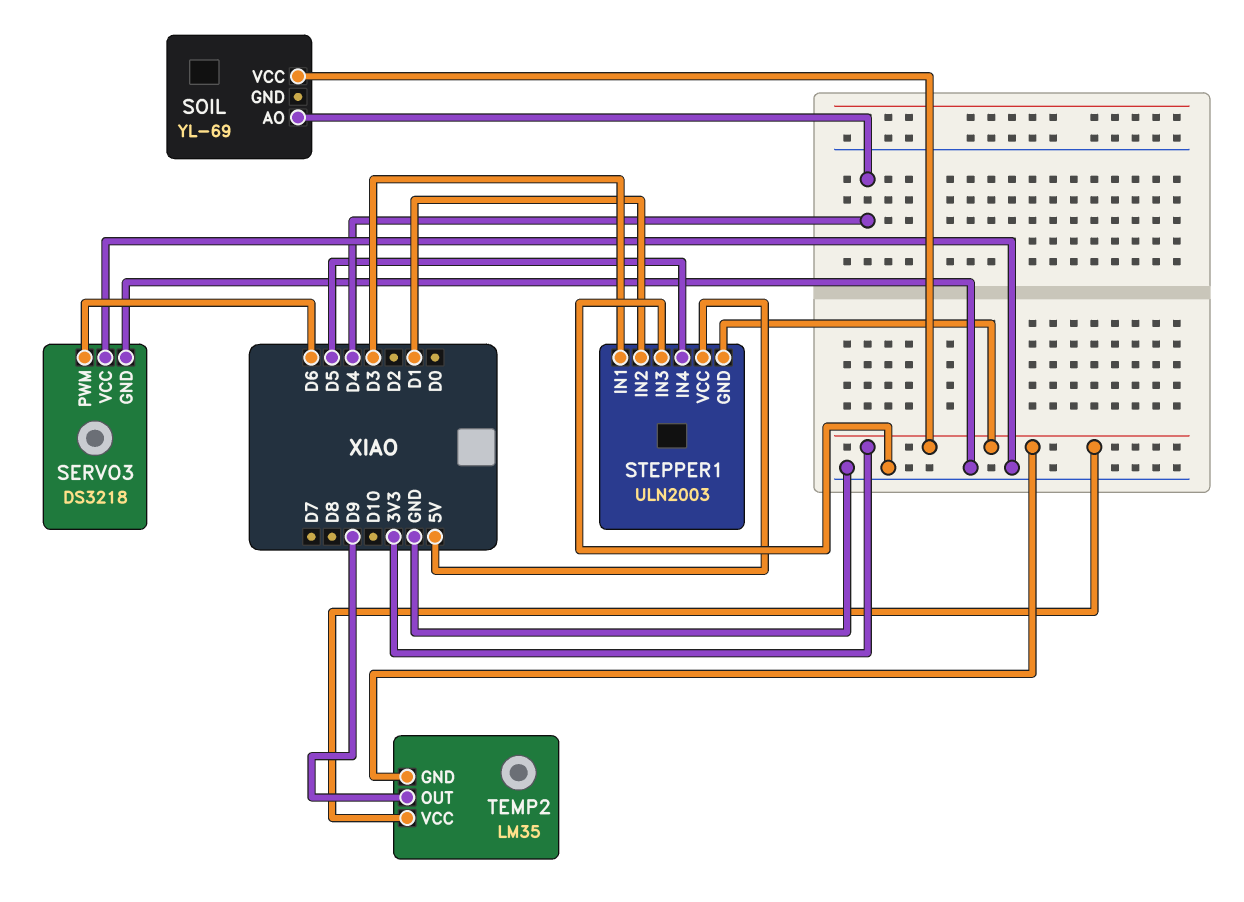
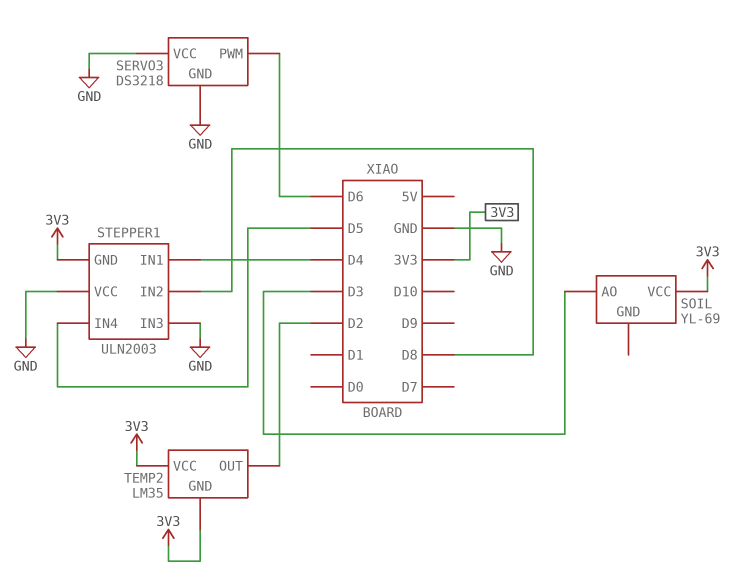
SOIL pin AO: D4 -> D3
STEPPER1 pin IN1: D3 -> D4
STEPPER1 pin IN2: D1 -> D8
STEPPER1 pin VCC: 5V -> GND
TEMP2 pin OUT: D9 -> D2

